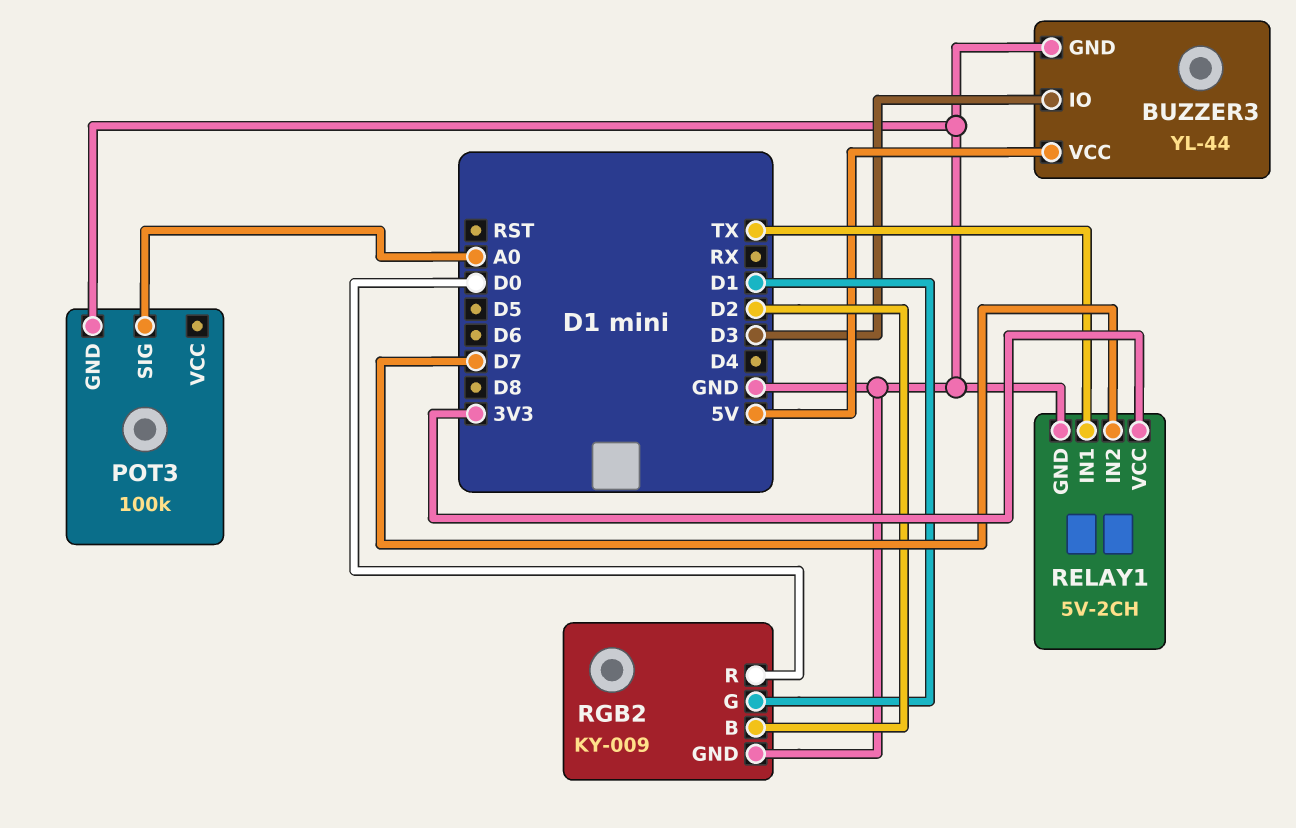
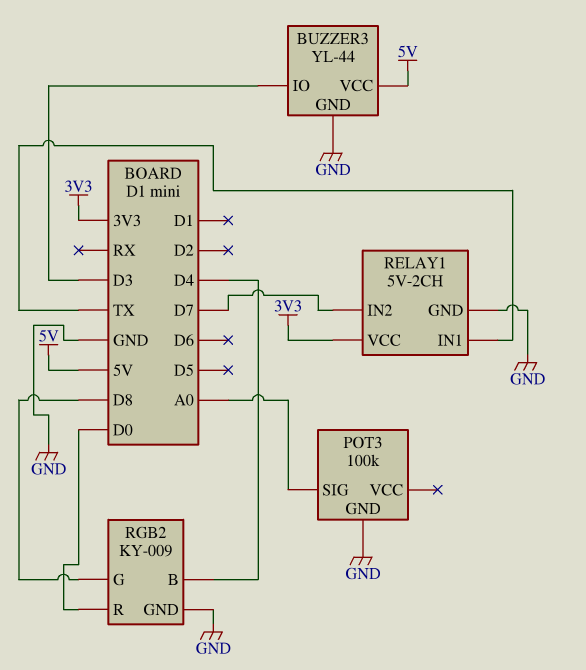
RGB2 pin B: D2 -> D4
RGB2 pin G: D1 -> D8

